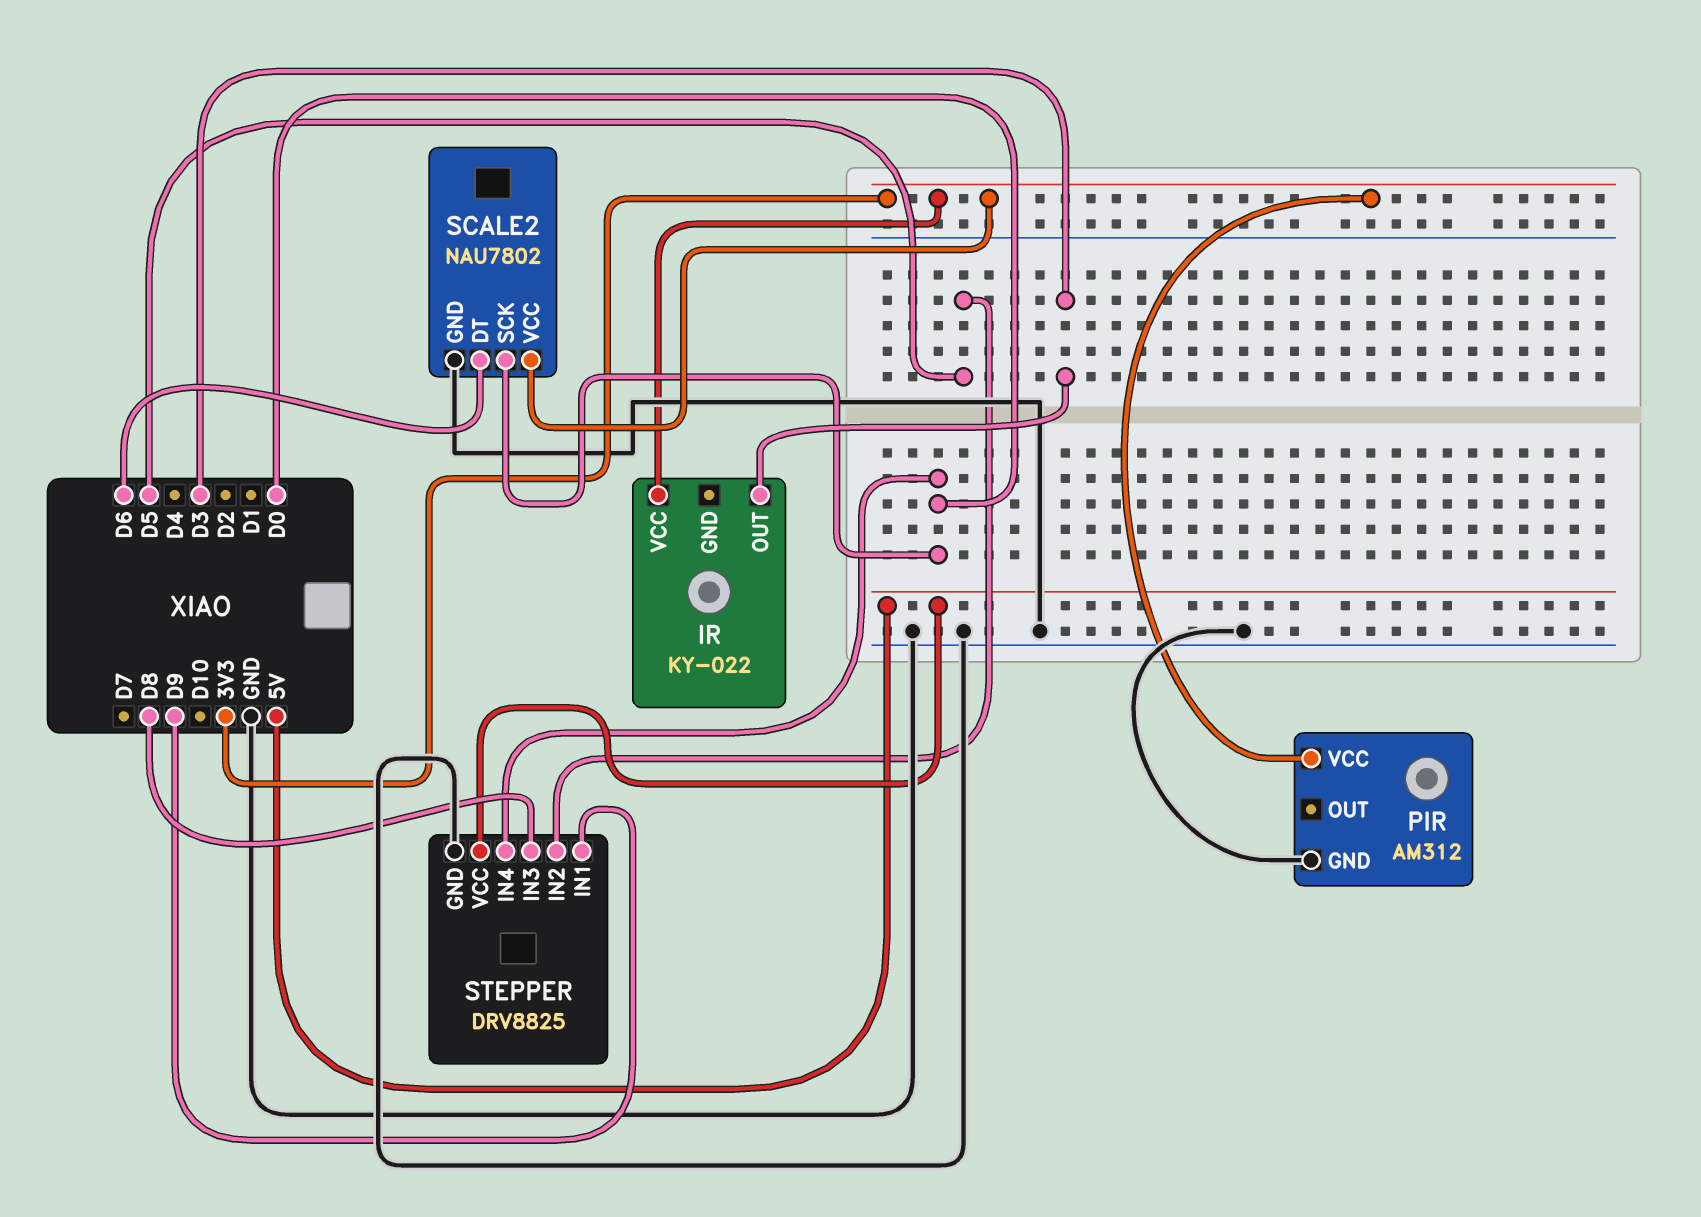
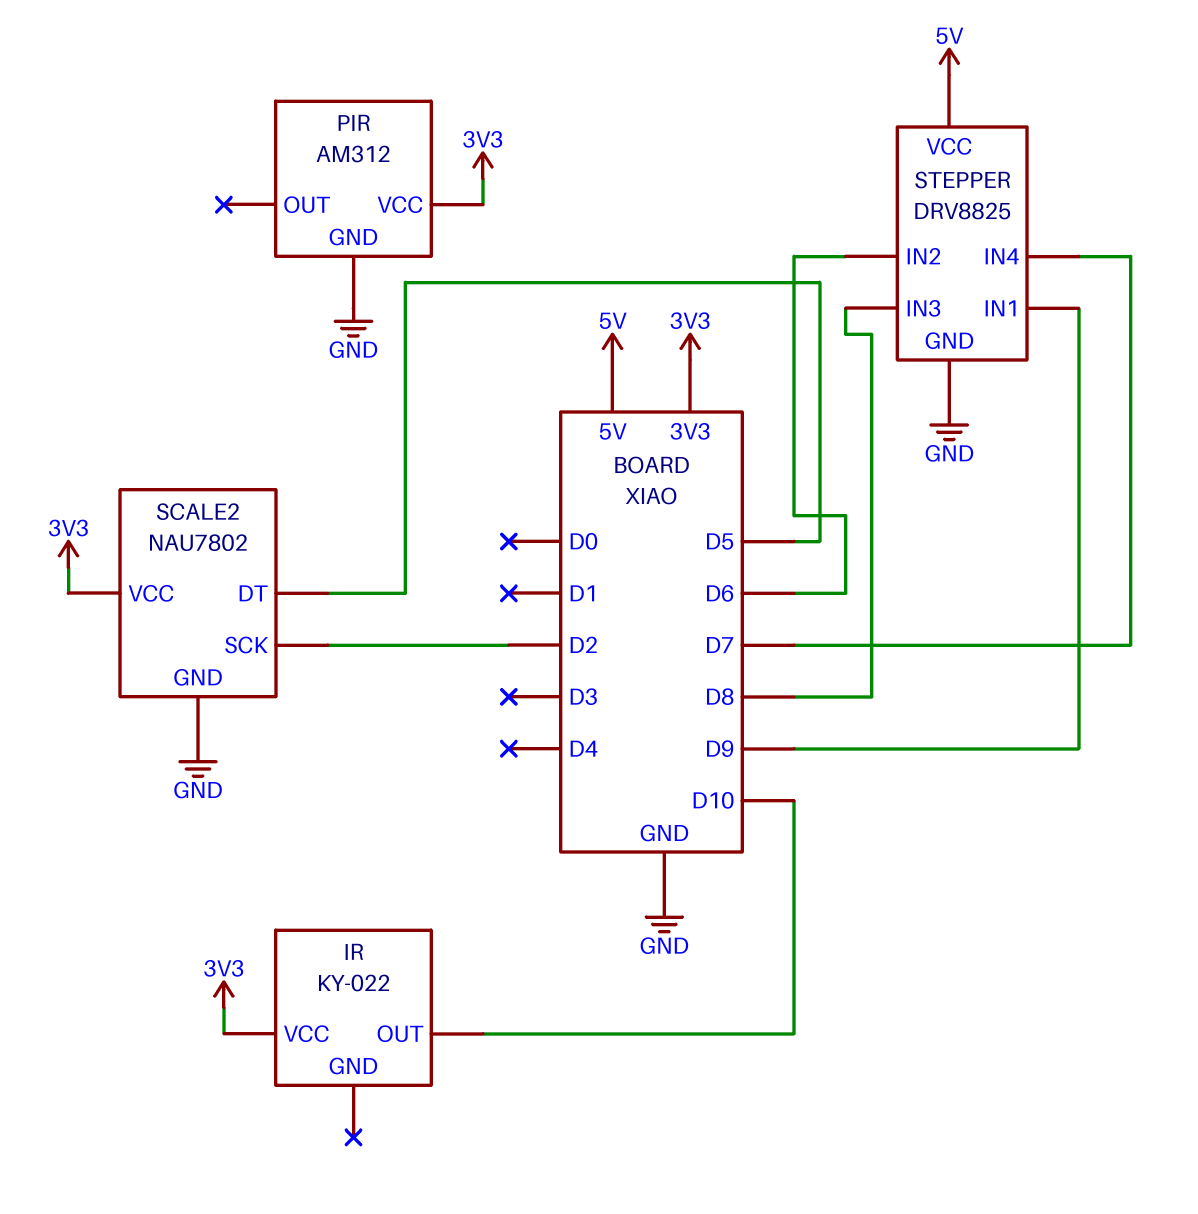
IR pin OUT: D3 -> D10
SCALE2 pin DT: D6 -> D5
SCALE2 pin SCK: D0 -> D2
STEPPER pin IN2: D5 -> D6
STEPPER pin IN4: D0 -> D7

